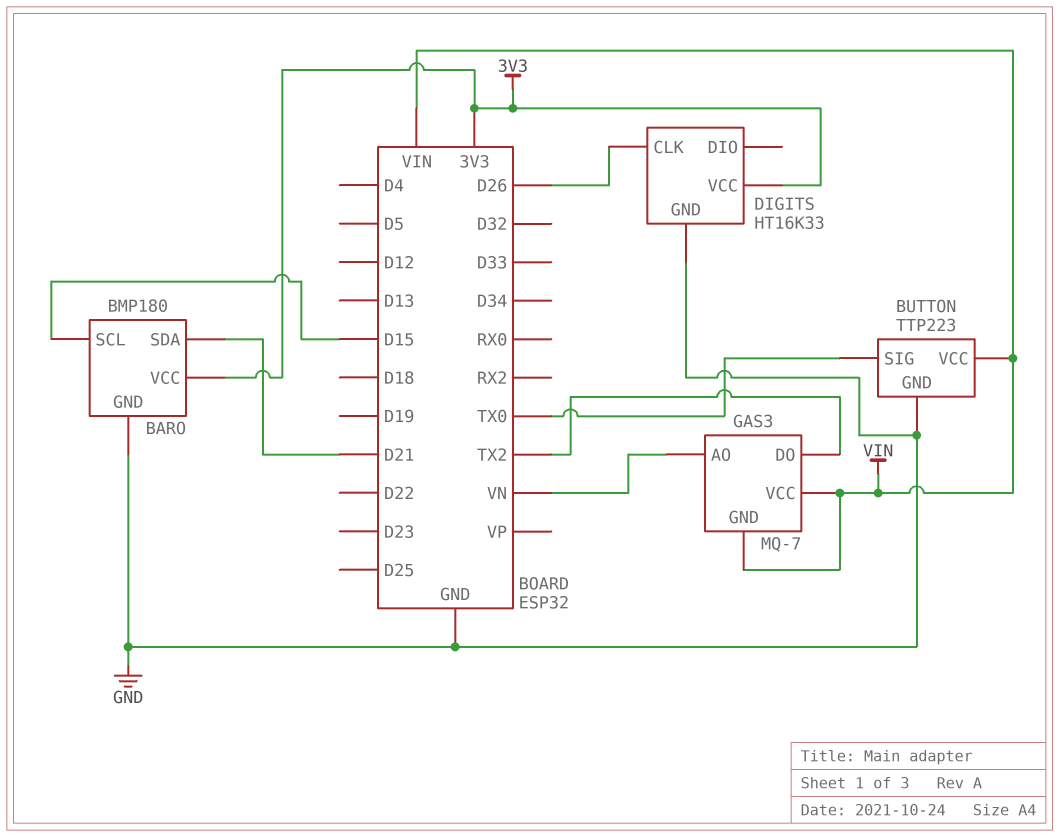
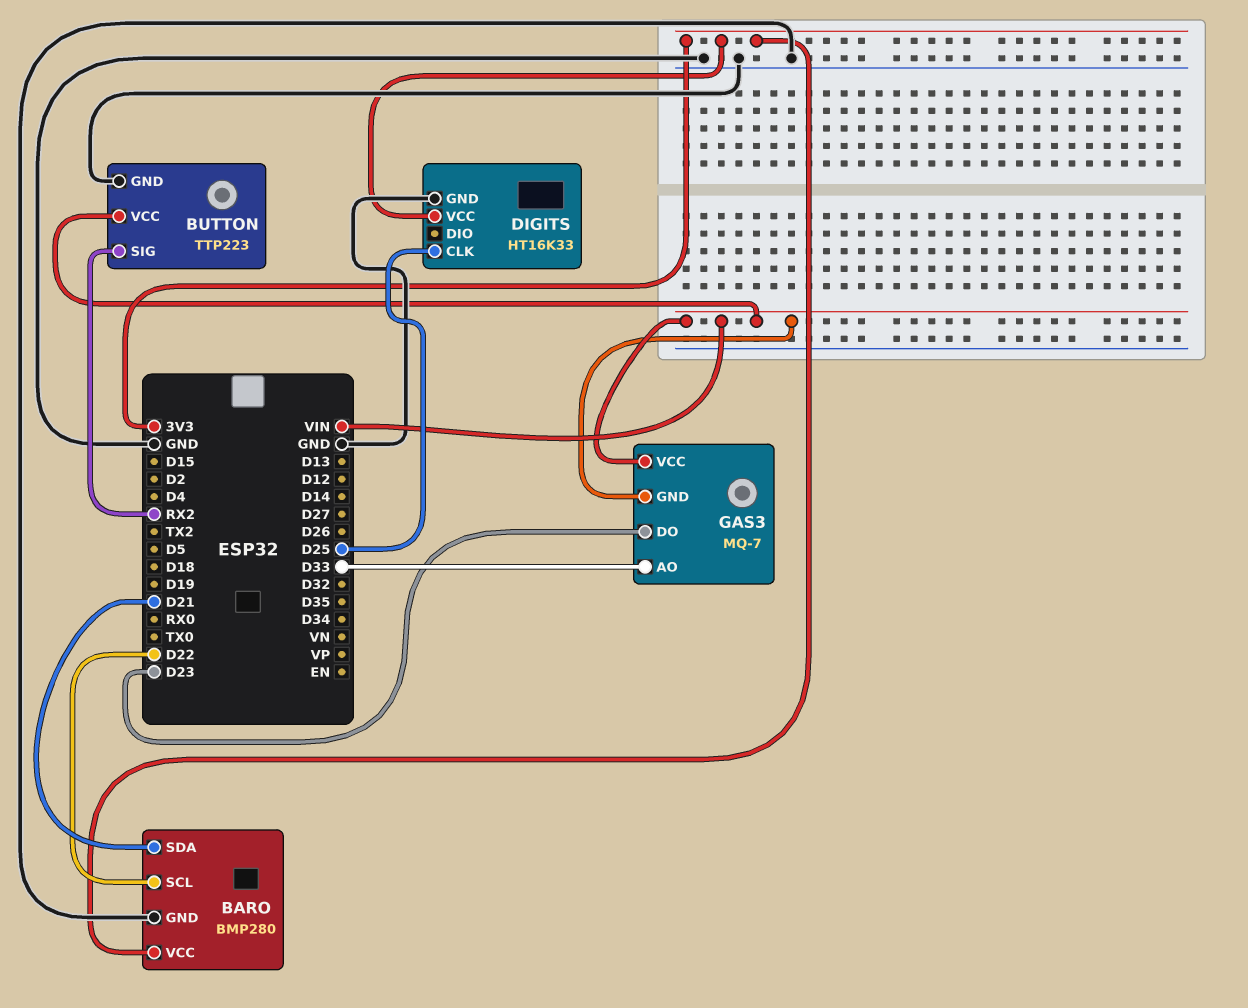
BARO: BMP180 -> BMP280
BARO pin SCL: D15 -> D22
BUTTON pin SIG: TX0 -> RX2
DIGITS pin CLK: D26 -> D25
GAS3 pin AO: VN -> D33
GAS3 pin DO: TX2 -> D23

